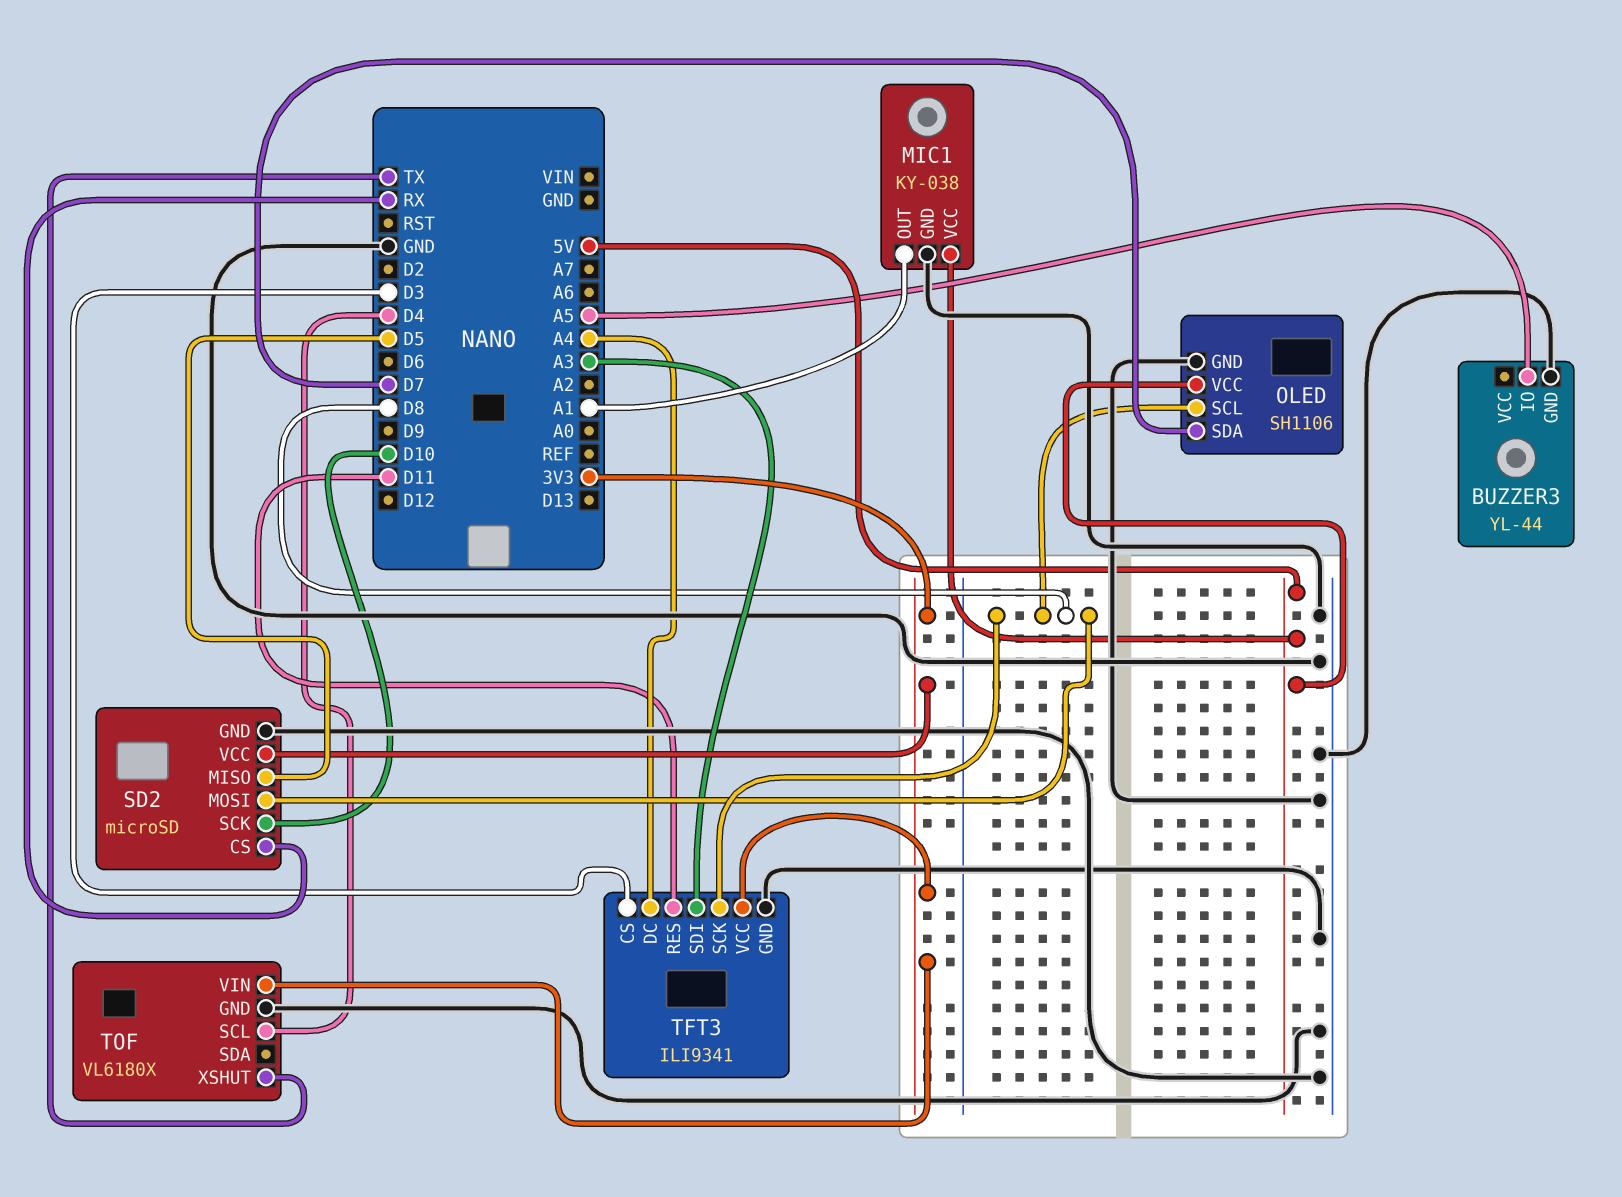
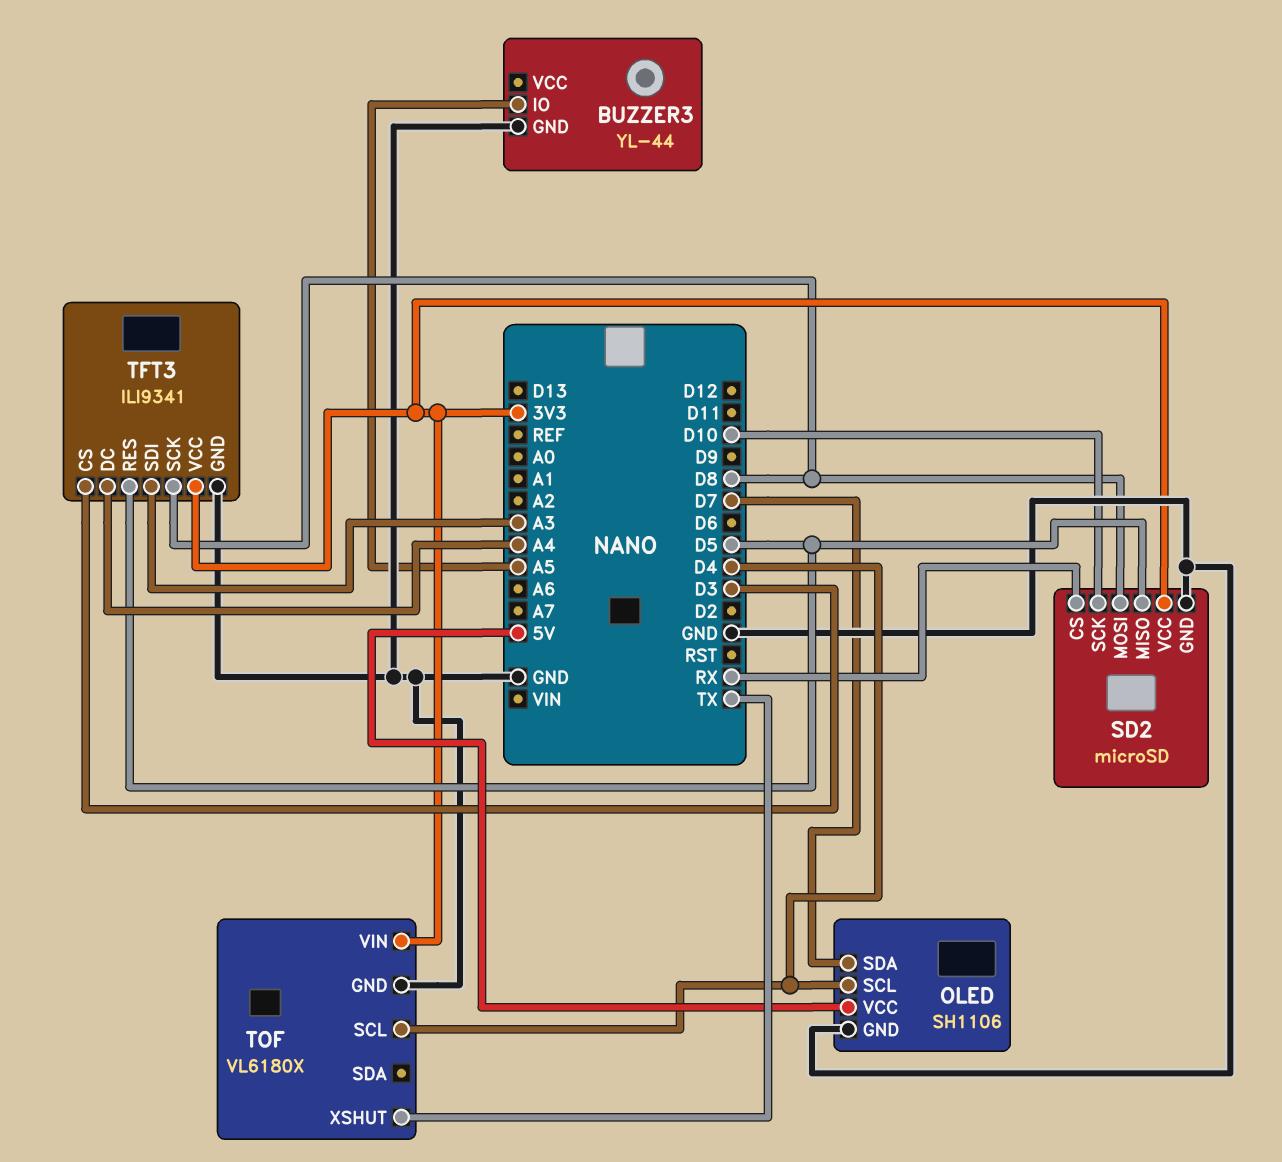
MIC1: KY-038 -> none
MIC1 pin GND: GND -> none
MIC1 pin OUT: A1 -> none
MIC1 pin VCC: 5V -> none
OLED pin SCL: D8 -> D4
TFT3 pin RES: D11 -> D5

